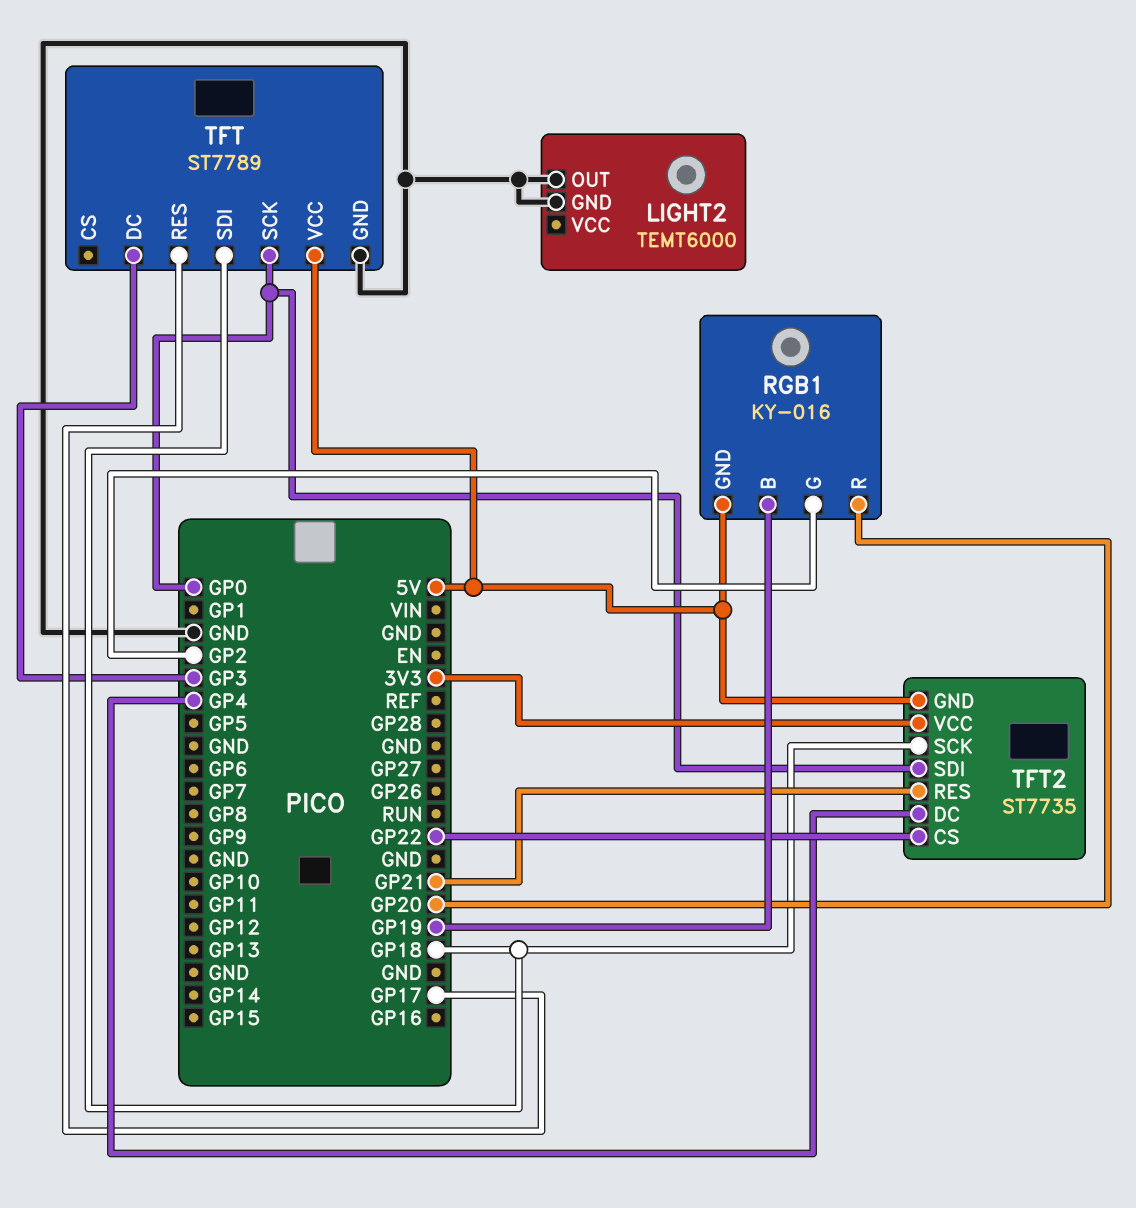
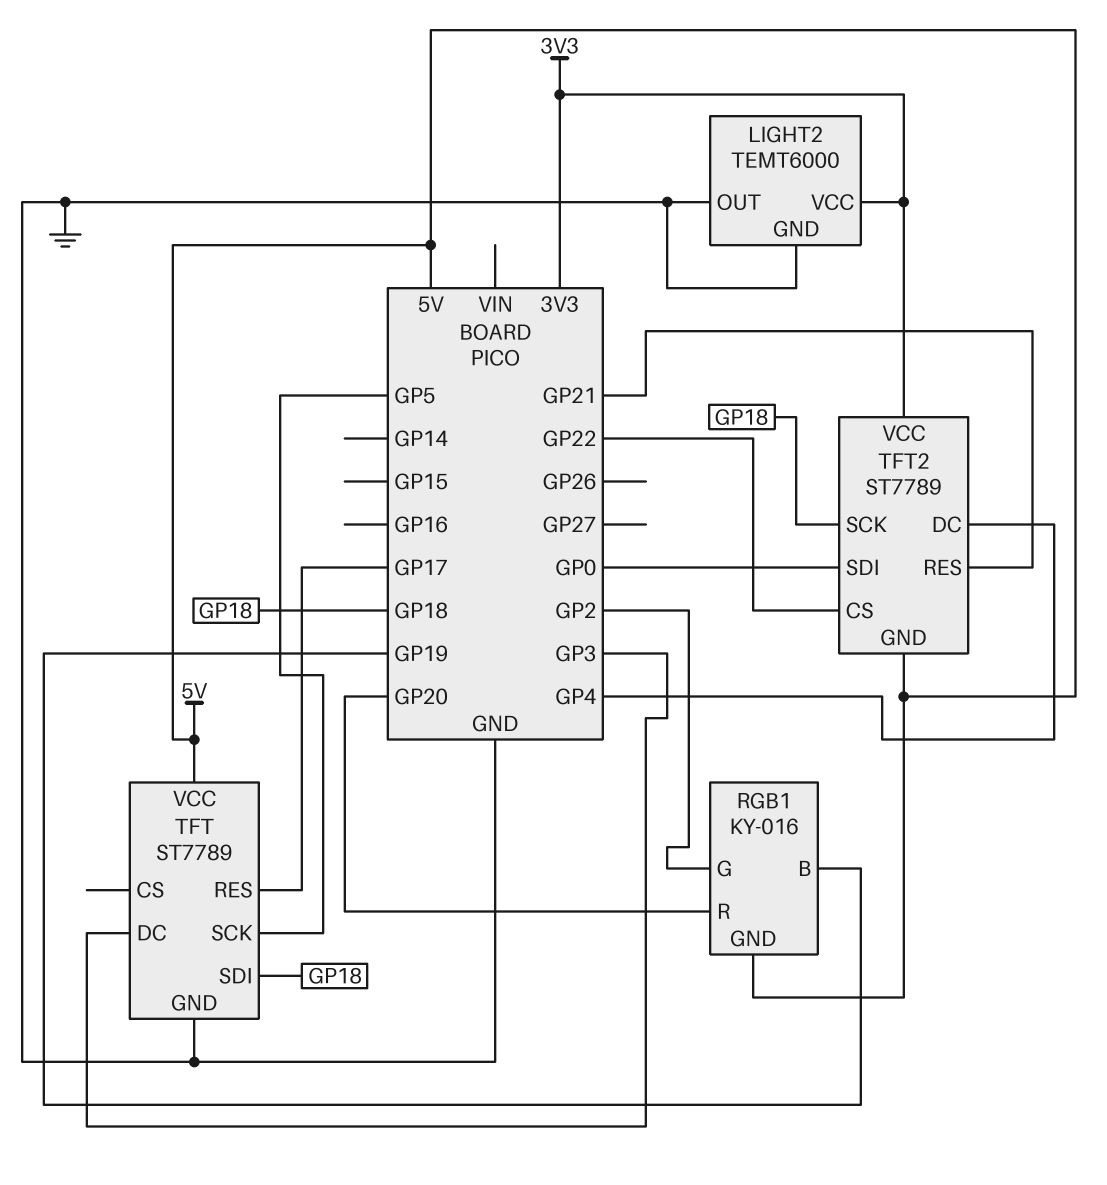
LIGHT2 pin VCC: none -> 3V3
TFT pin SCK: GP0 -> GP5
TFT2: ST7735 -> ST7789

